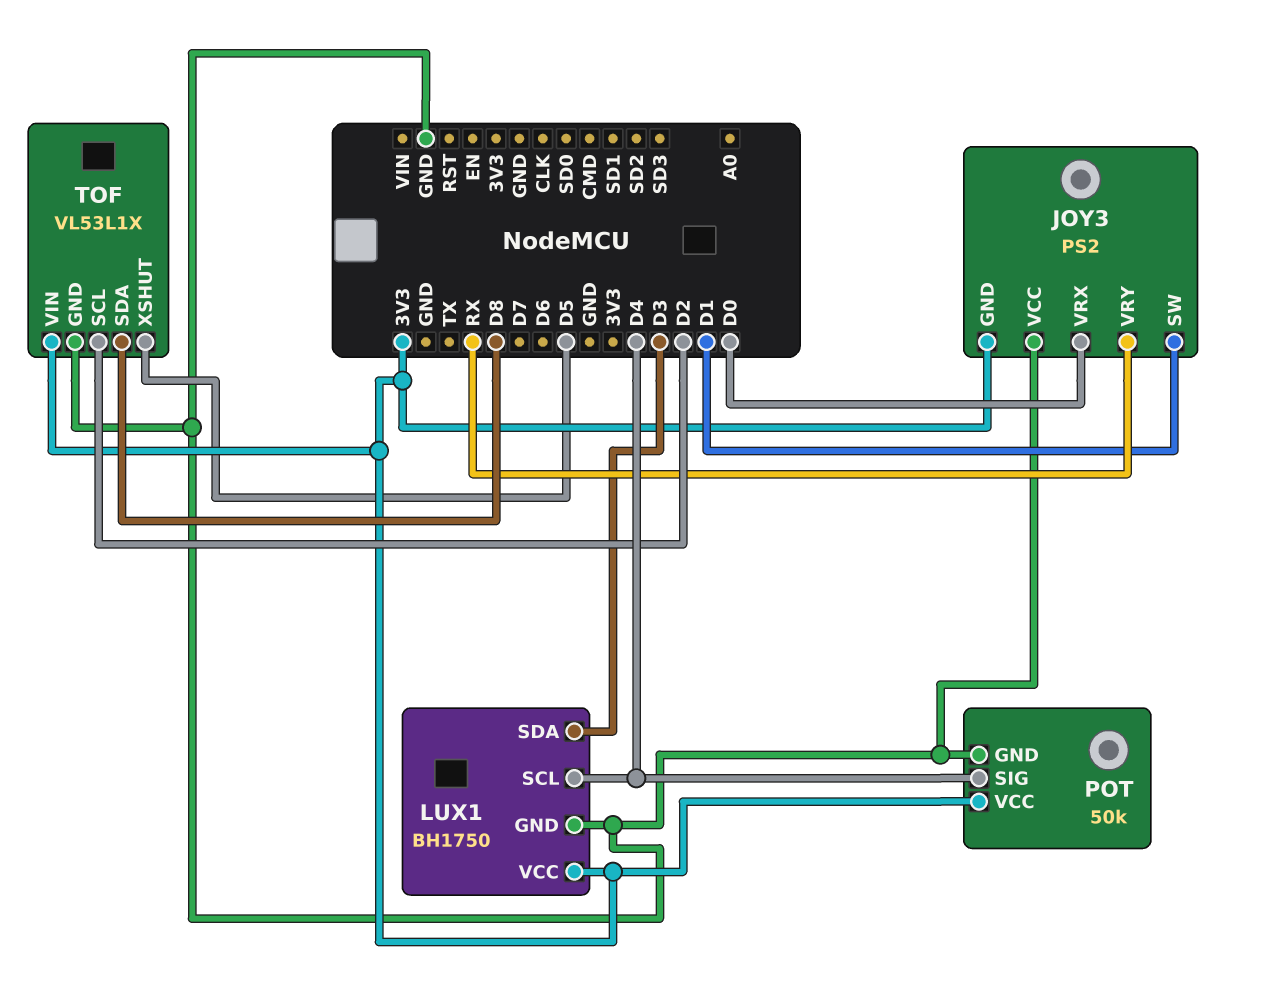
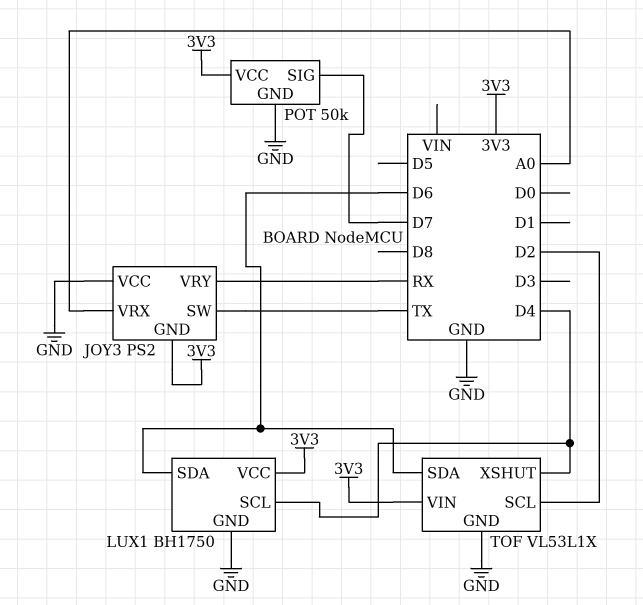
JOY3 pin SW: D1 -> TX
JOY3 pin VRX: D0 -> A0
LUX1 pin SDA: D3 -> D6
POT pin SIG: D4 -> D7
TOF pin SDA: D8 -> D6
TOF pin XSHUT: D5 -> D4

